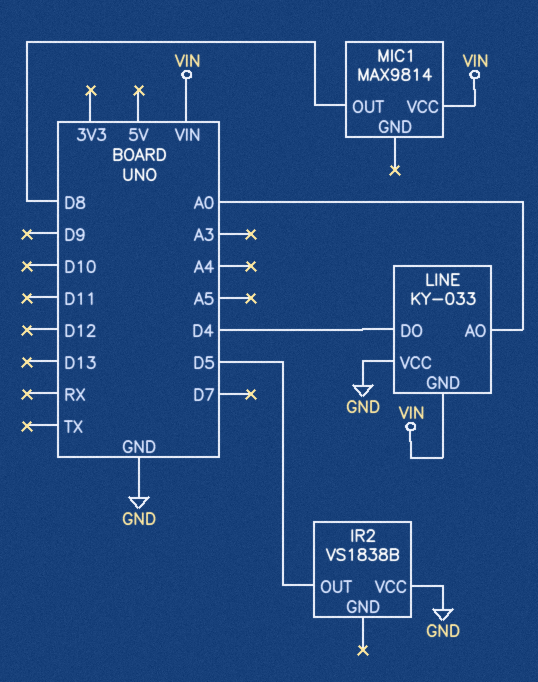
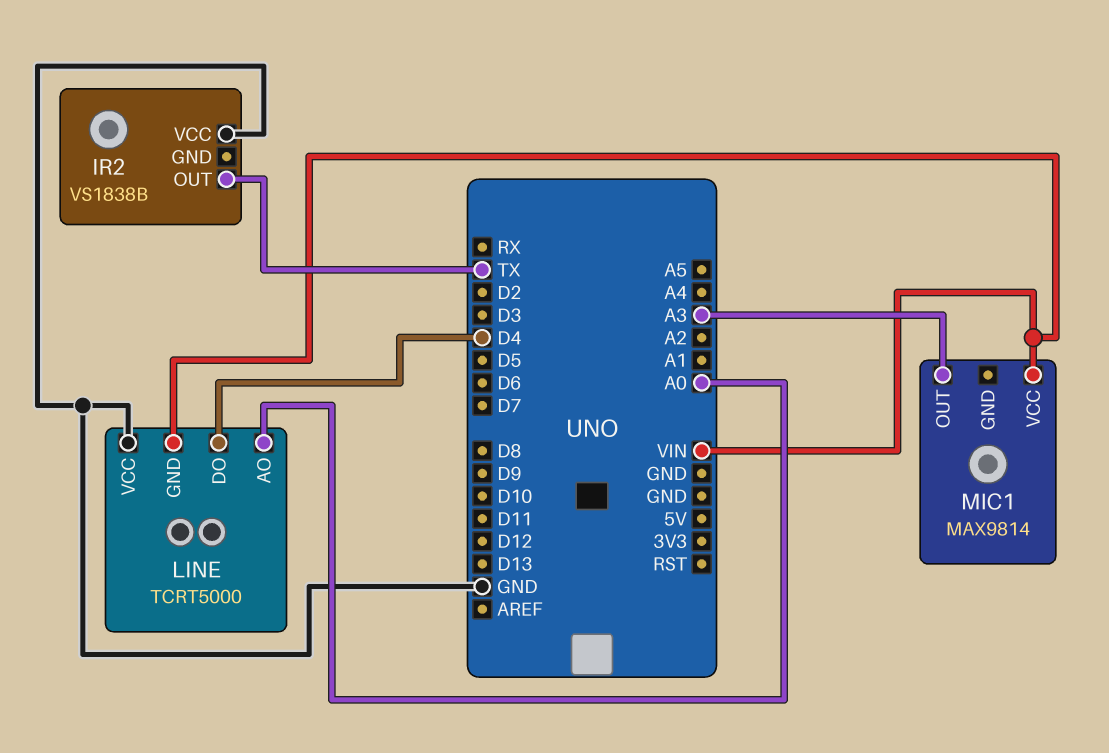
IR2 pin OUT: D5 -> TX
LINE: KY-033 -> TCRT5000
MIC1 pin OUT: D8 -> A3

